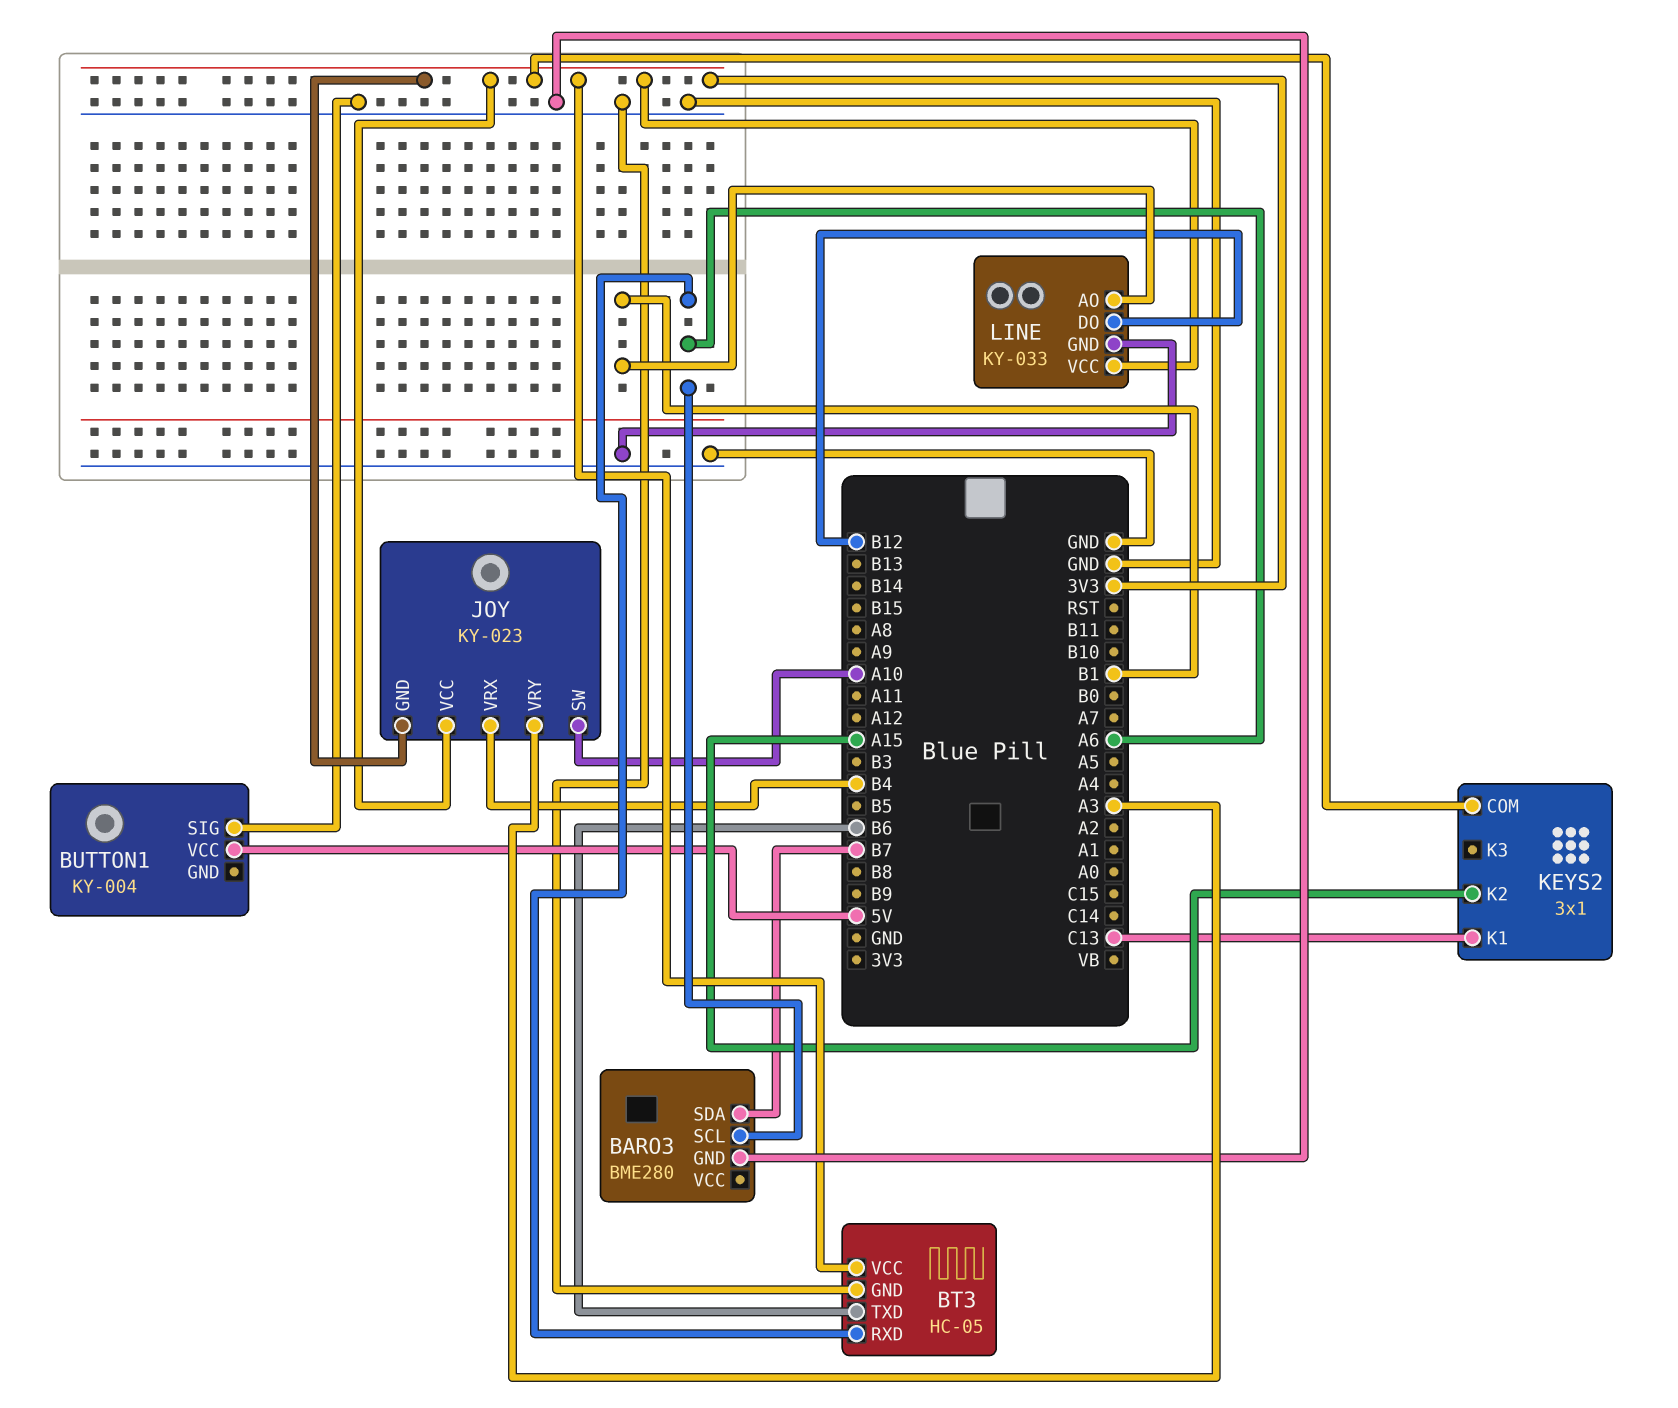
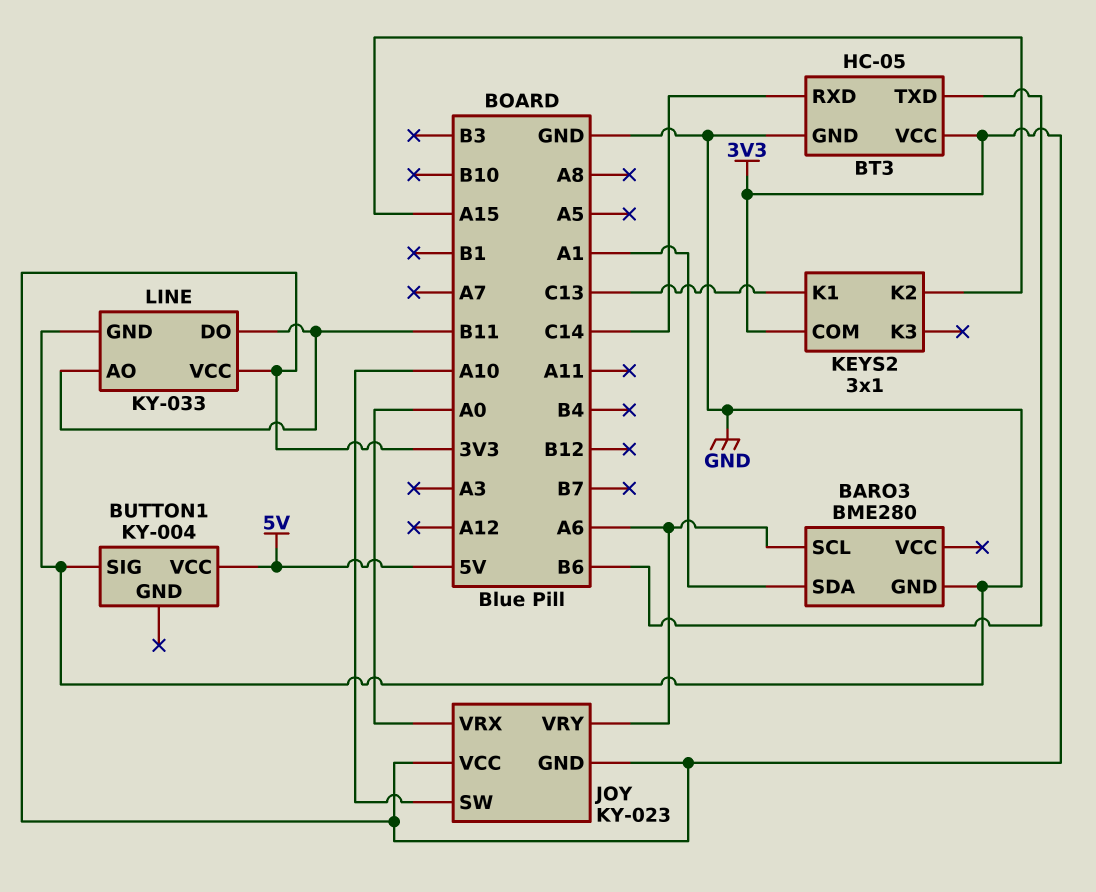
BARO3 pin SDA: B7 -> A1
BT3 pin RXD: A6 -> C14
JOY pin VRX: B4 -> A0
JOY pin VRY: A3 -> A6
LINE pin AO: B1 -> B11
LINE pin DO: B12 -> B11

